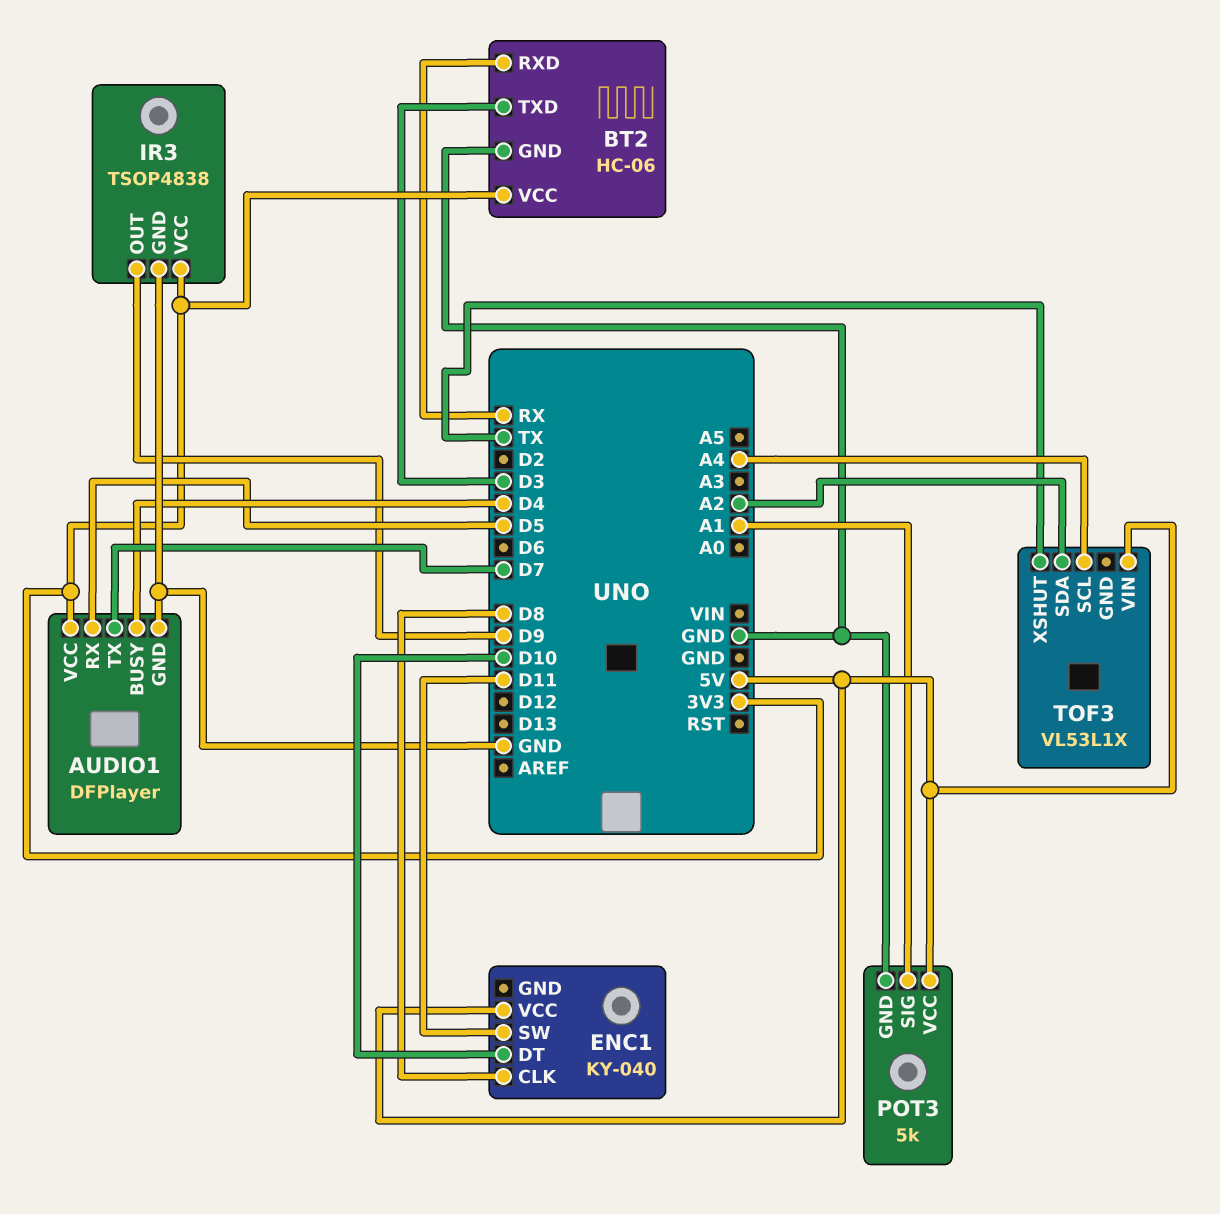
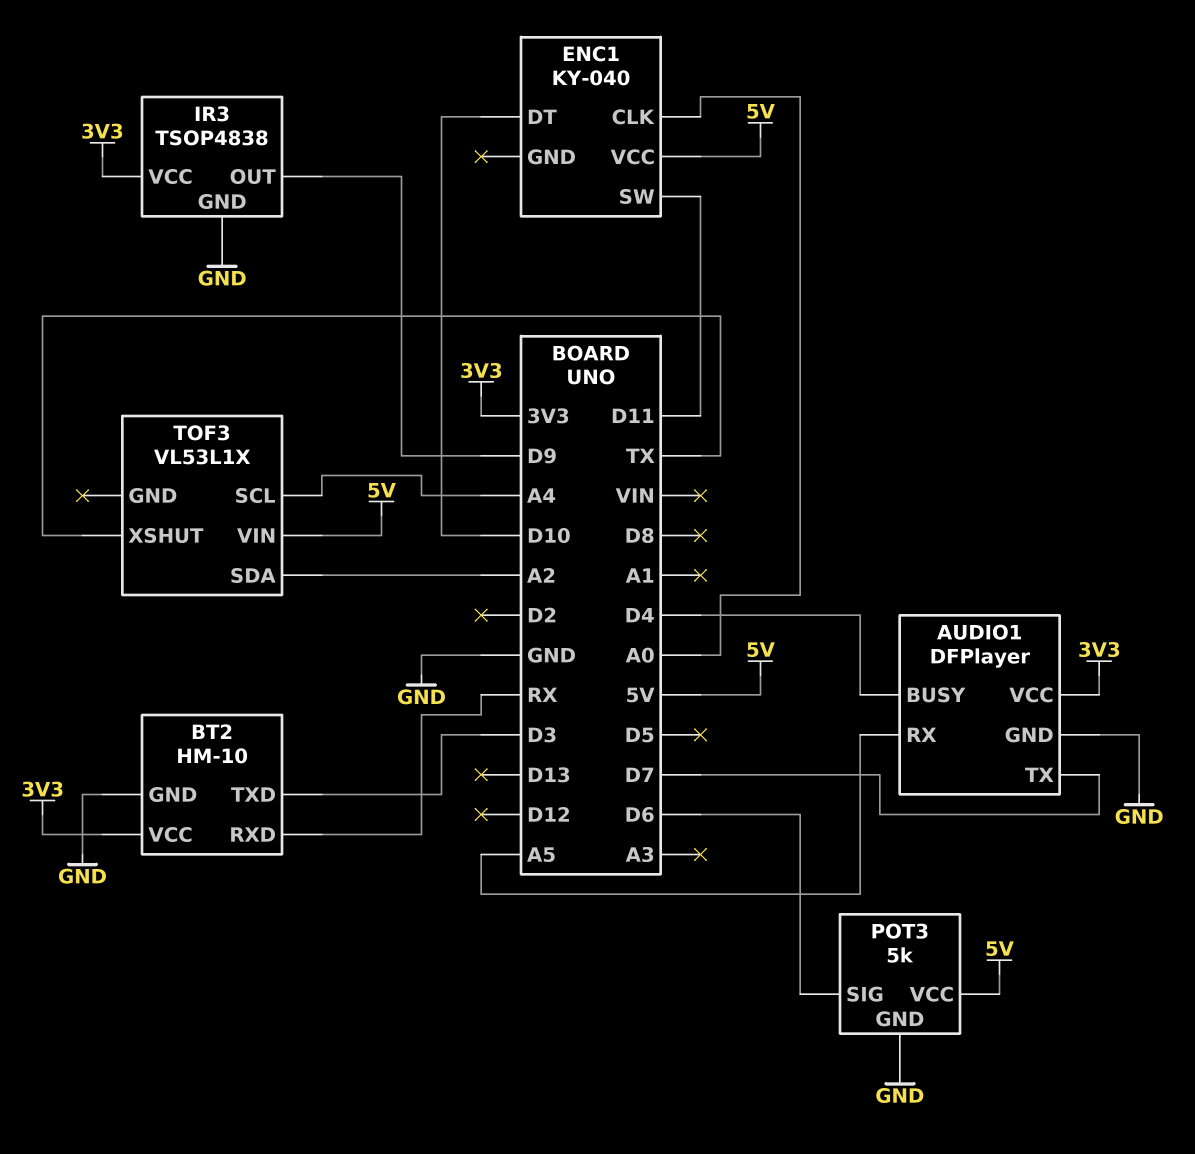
AUDIO1 pin RX: D5 -> A5
BT2: HC-06 -> HM-10
ENC1 pin CLK: D8 -> A0
POT3 pin SIG: A1 -> D6

